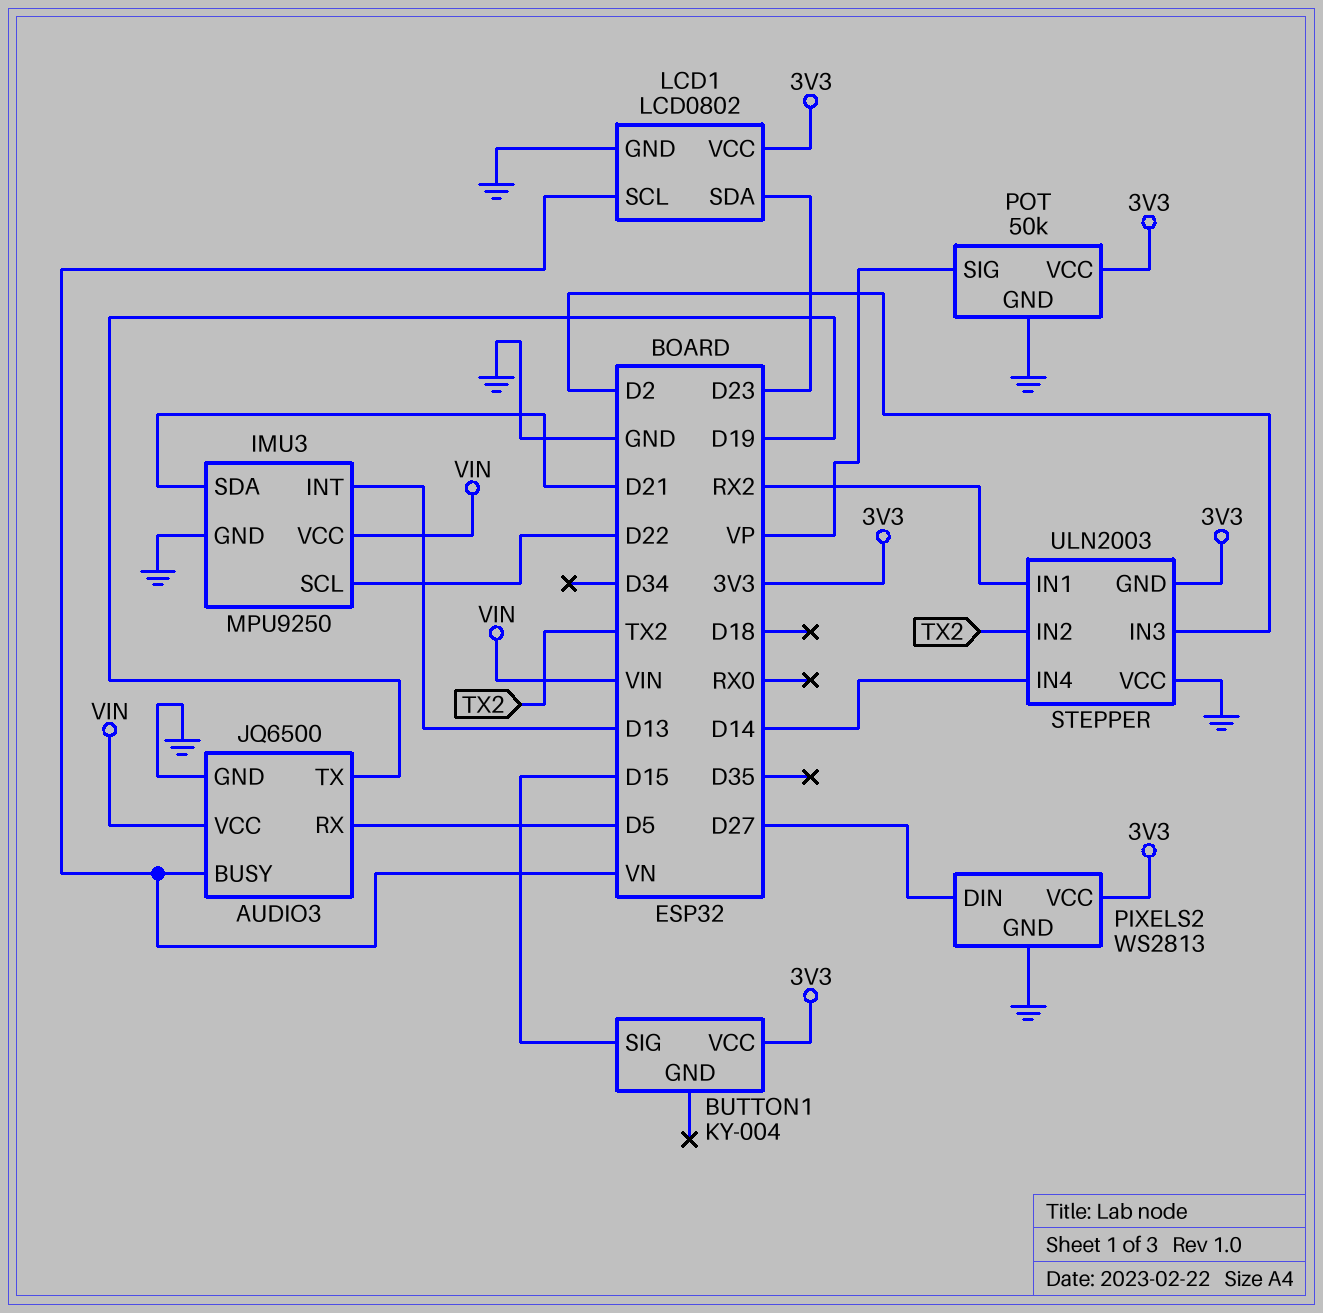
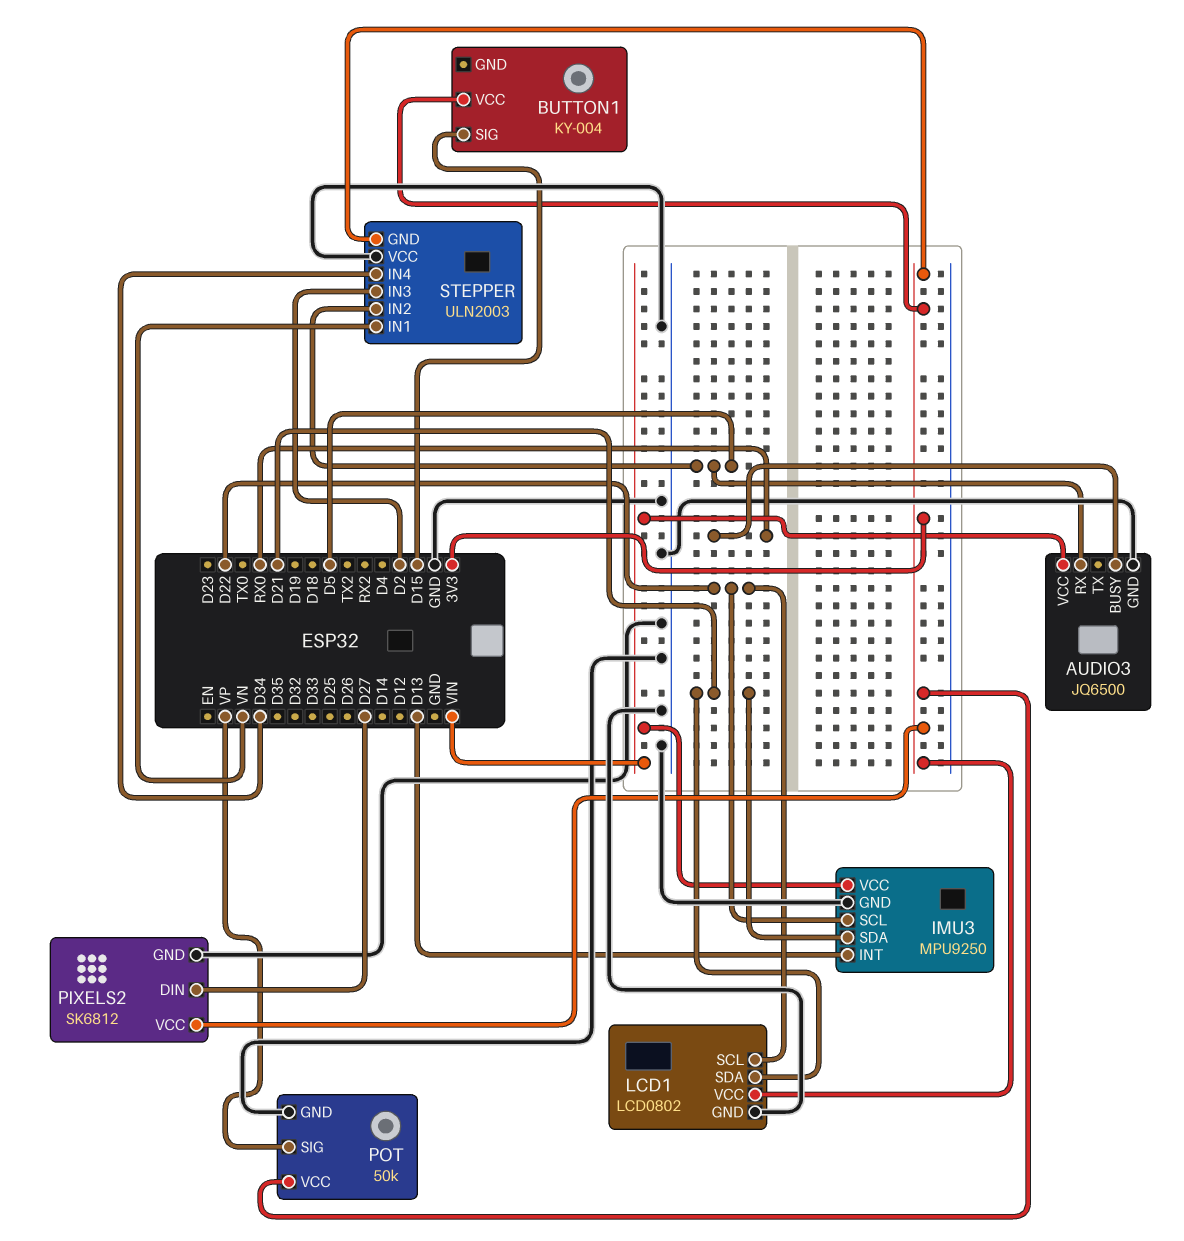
AUDIO3 pin BUSY: VN -> RX0
AUDIO3 pin TX: D19 -> none
LCD1 pin SCL: VN -> D22
LCD1 pin SDA: D23 -> D21
PIXELS2: WS2813 -> SK6812
STEPPER pin IN1: RX2 -> VN
STEPPER pin IN2: TX2 -> D5
STEPPER pin IN4: D14 -> D34

